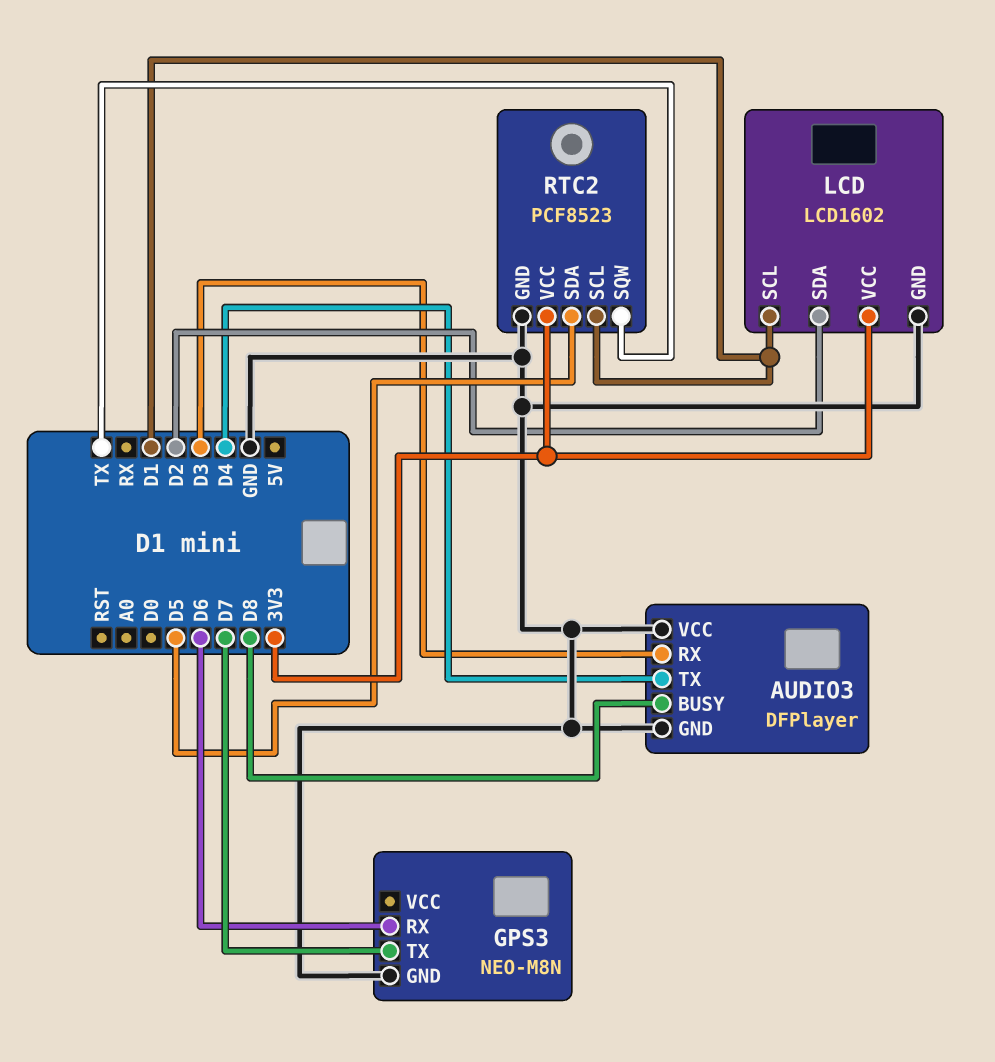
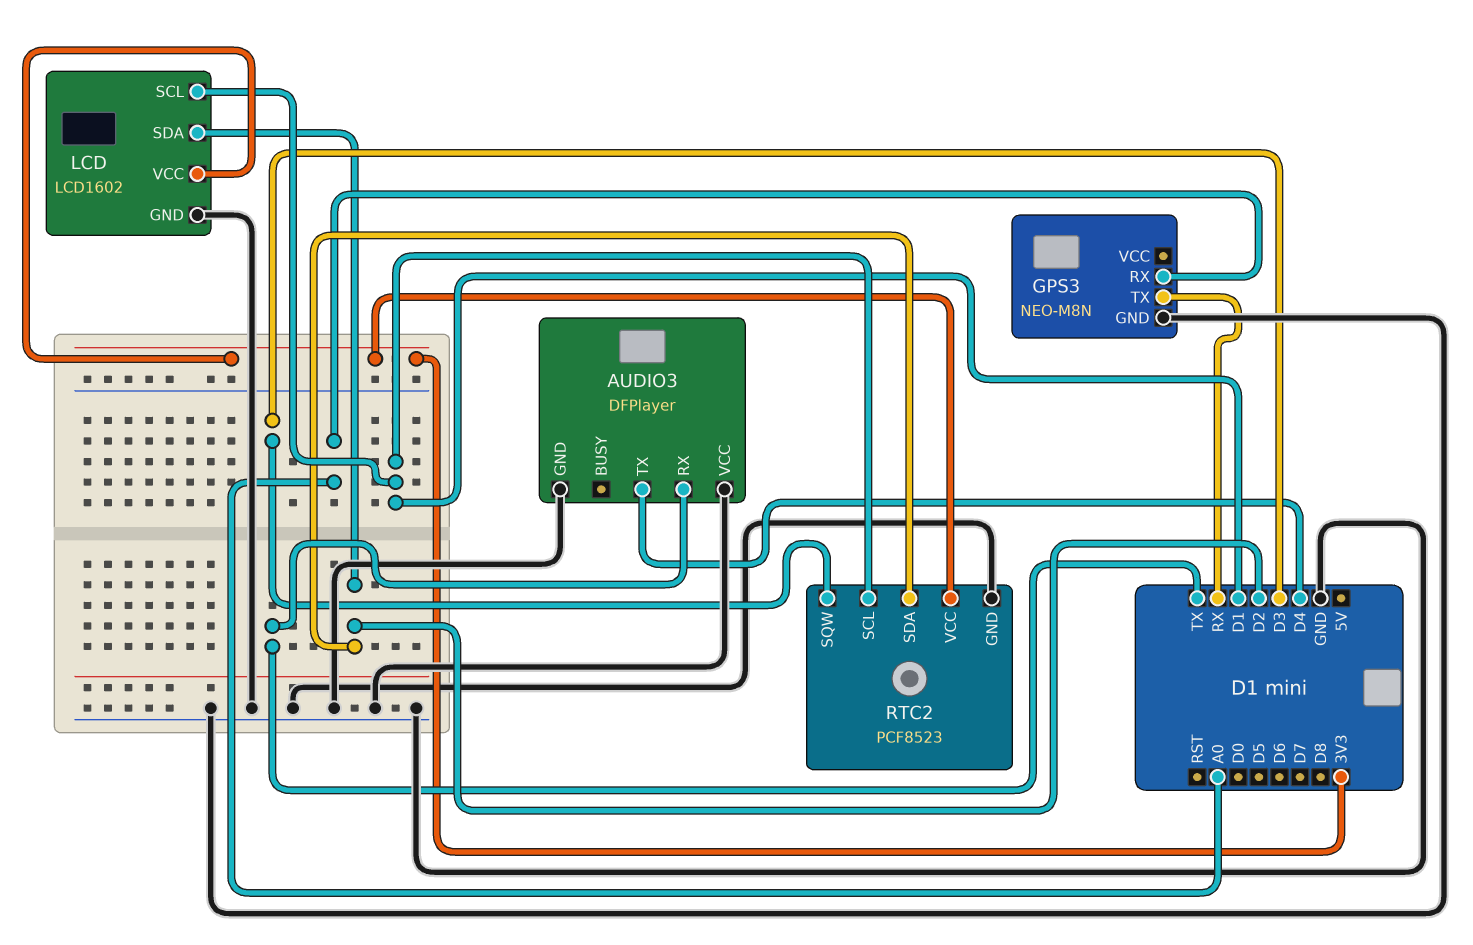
AUDIO3 pin BUSY: D8 -> none
AUDIO3 pin RX: D3 -> TX
GPS3 pin RX: D6 -> A0
GPS3 pin TX: D7 -> RX
RTC2 pin SDA: D5 -> D2
RTC2 pin SQW: TX -> D3

